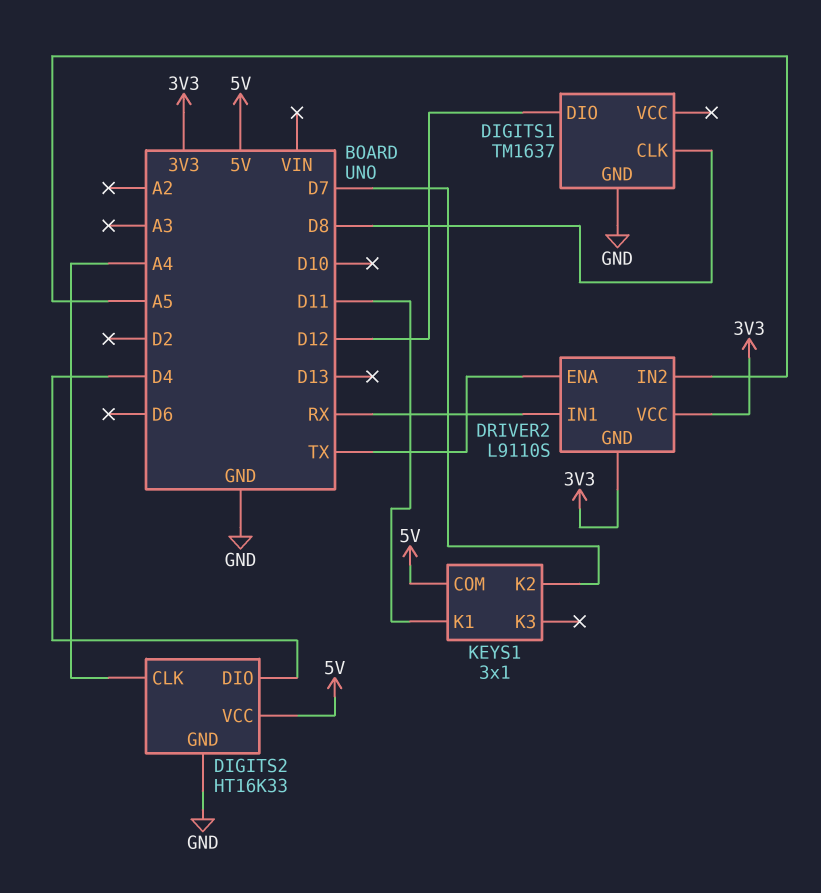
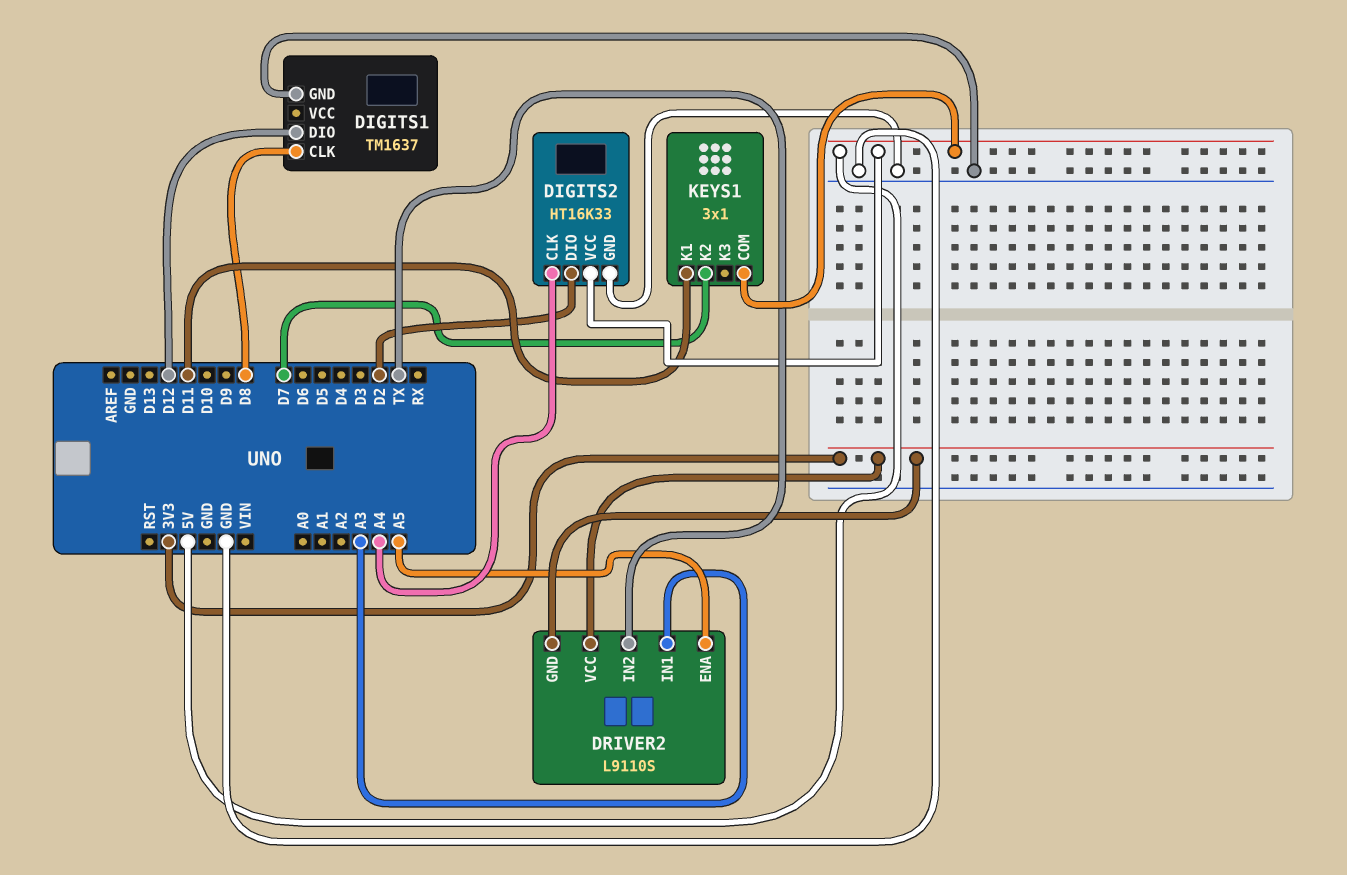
DIGITS2 pin DIO: D4 -> D2
DRIVER2 pin ENA: TX -> A5
DRIVER2 pin IN1: RX -> A3
DRIVER2 pin IN2: A5 -> TX

